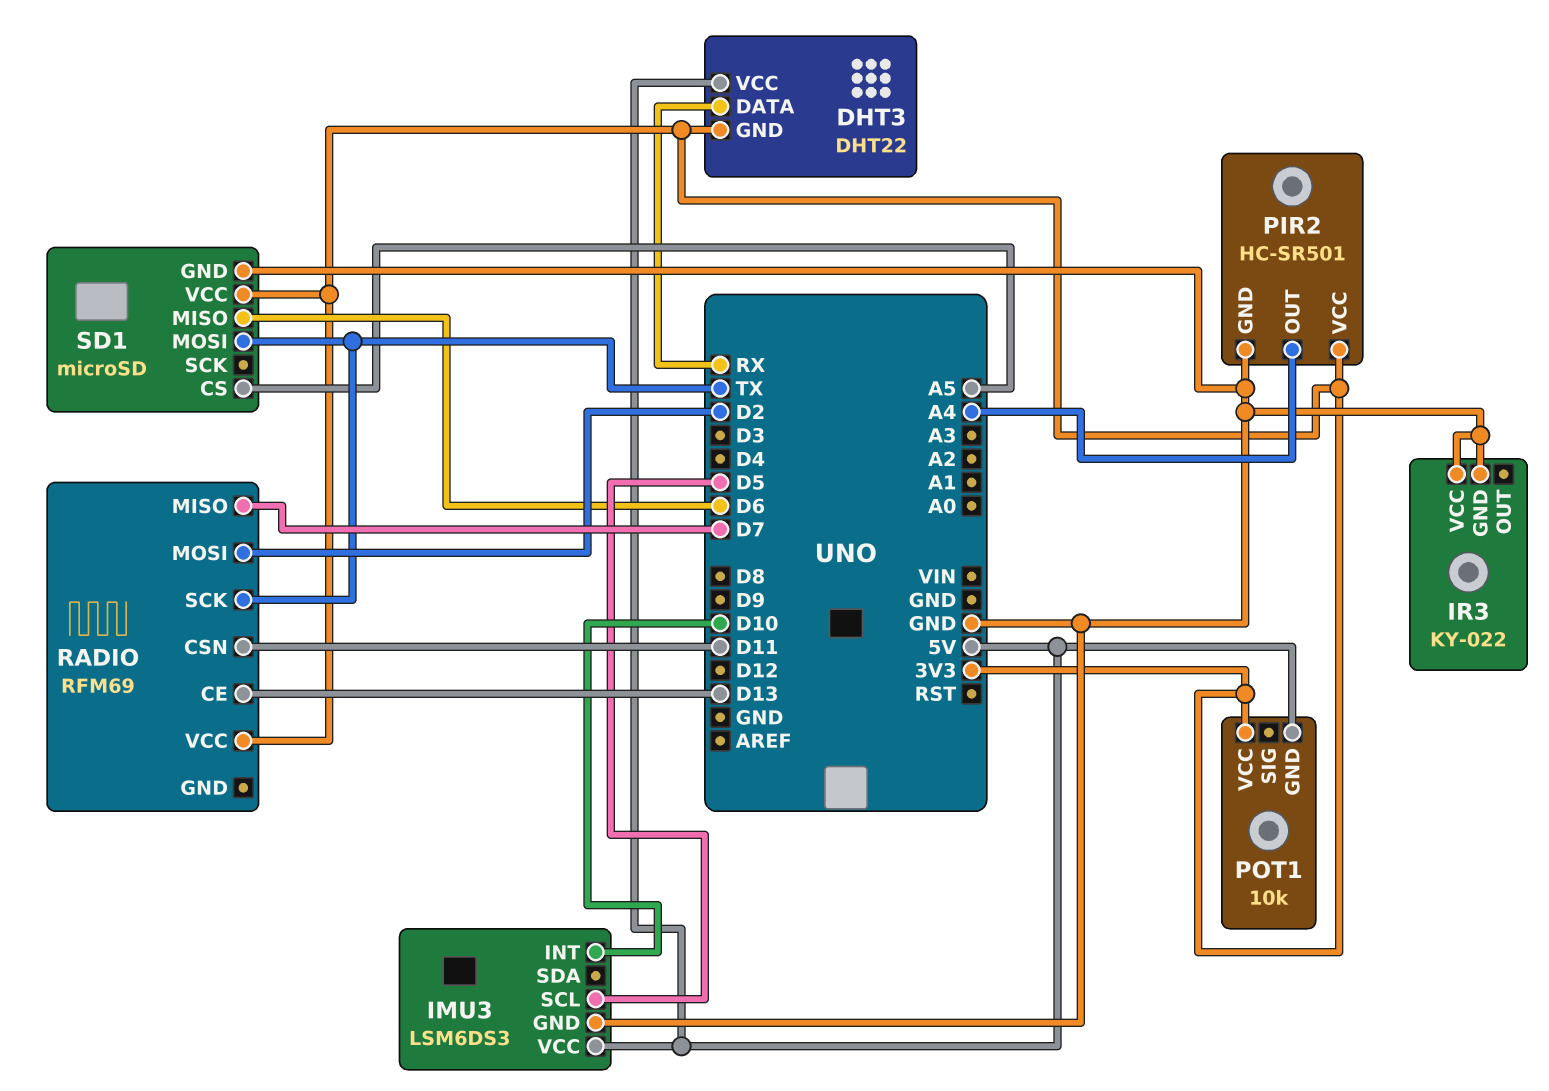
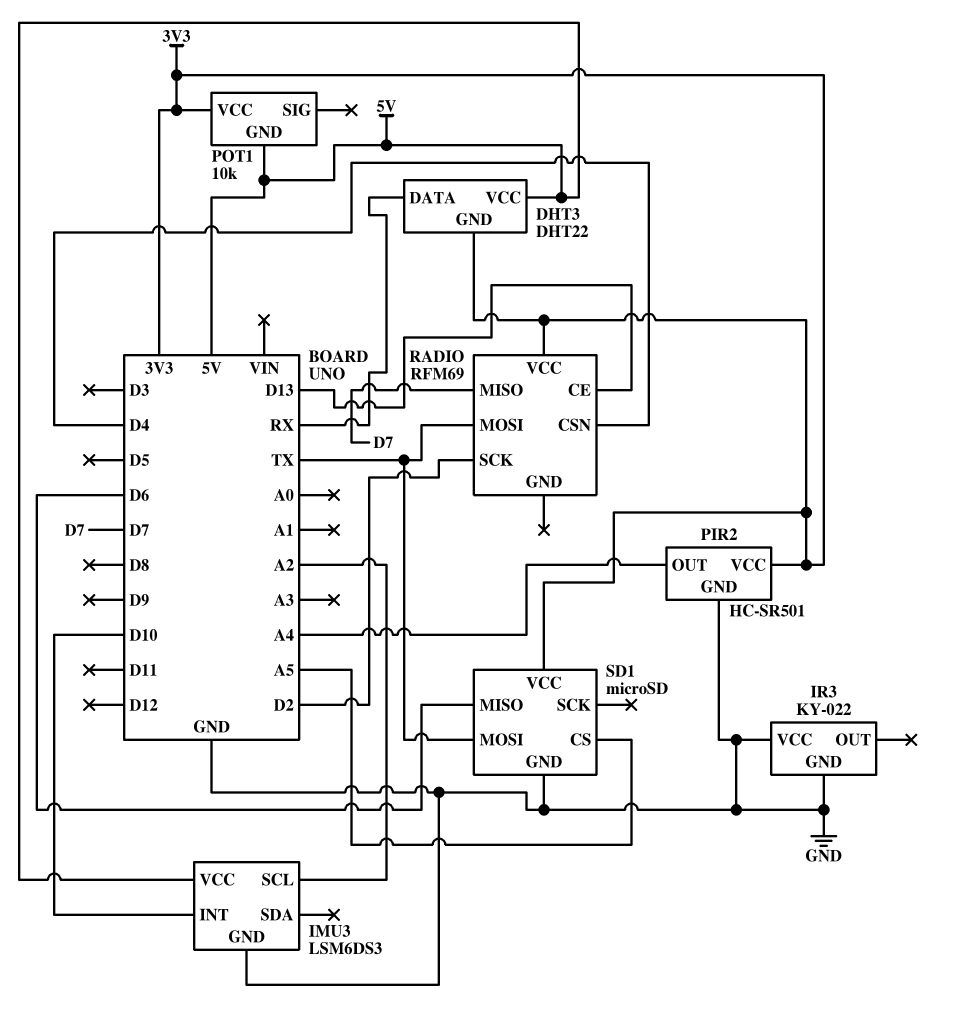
IMU3 pin SCL: D5 -> A2
RADIO pin CSN: D11 -> D4
RADIO pin MOSI: D2 -> TX
RADIO pin SCK: TX -> D2

